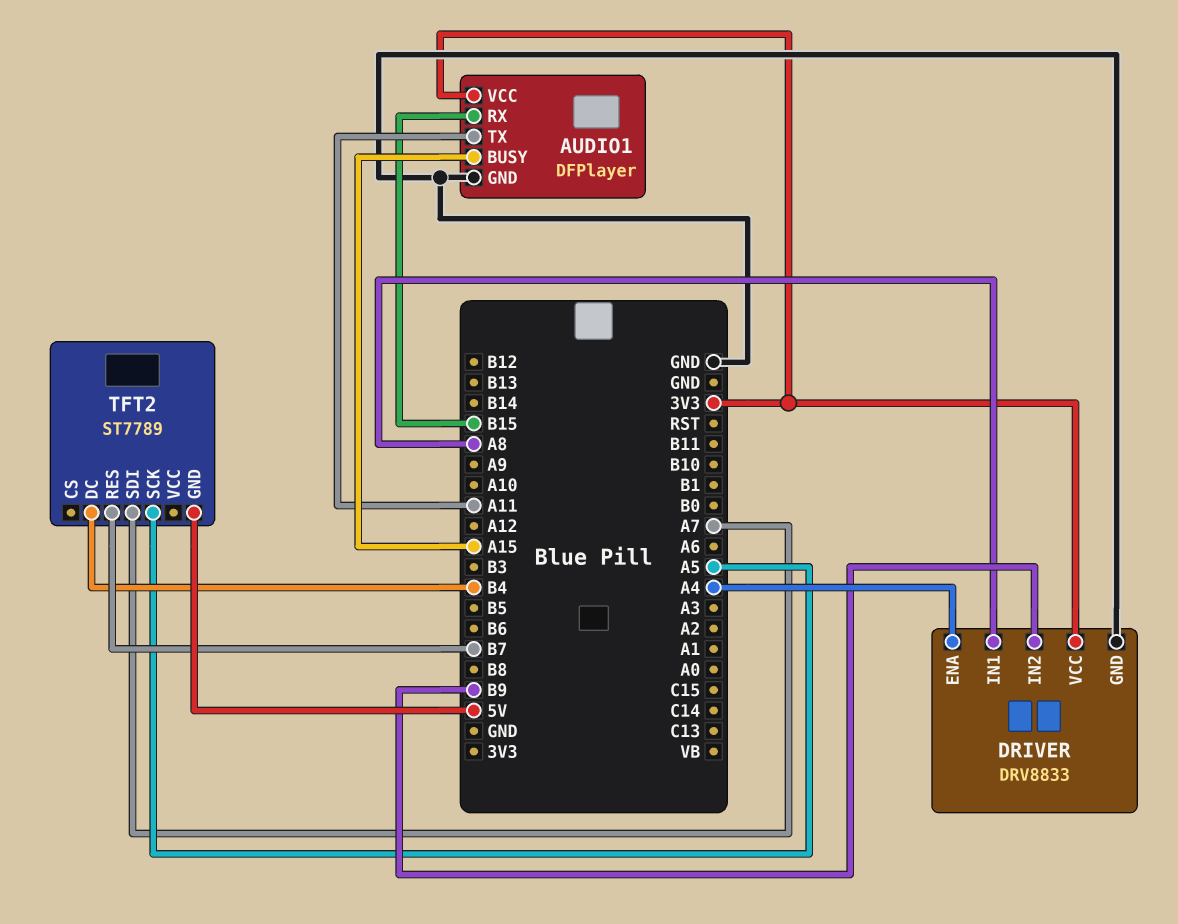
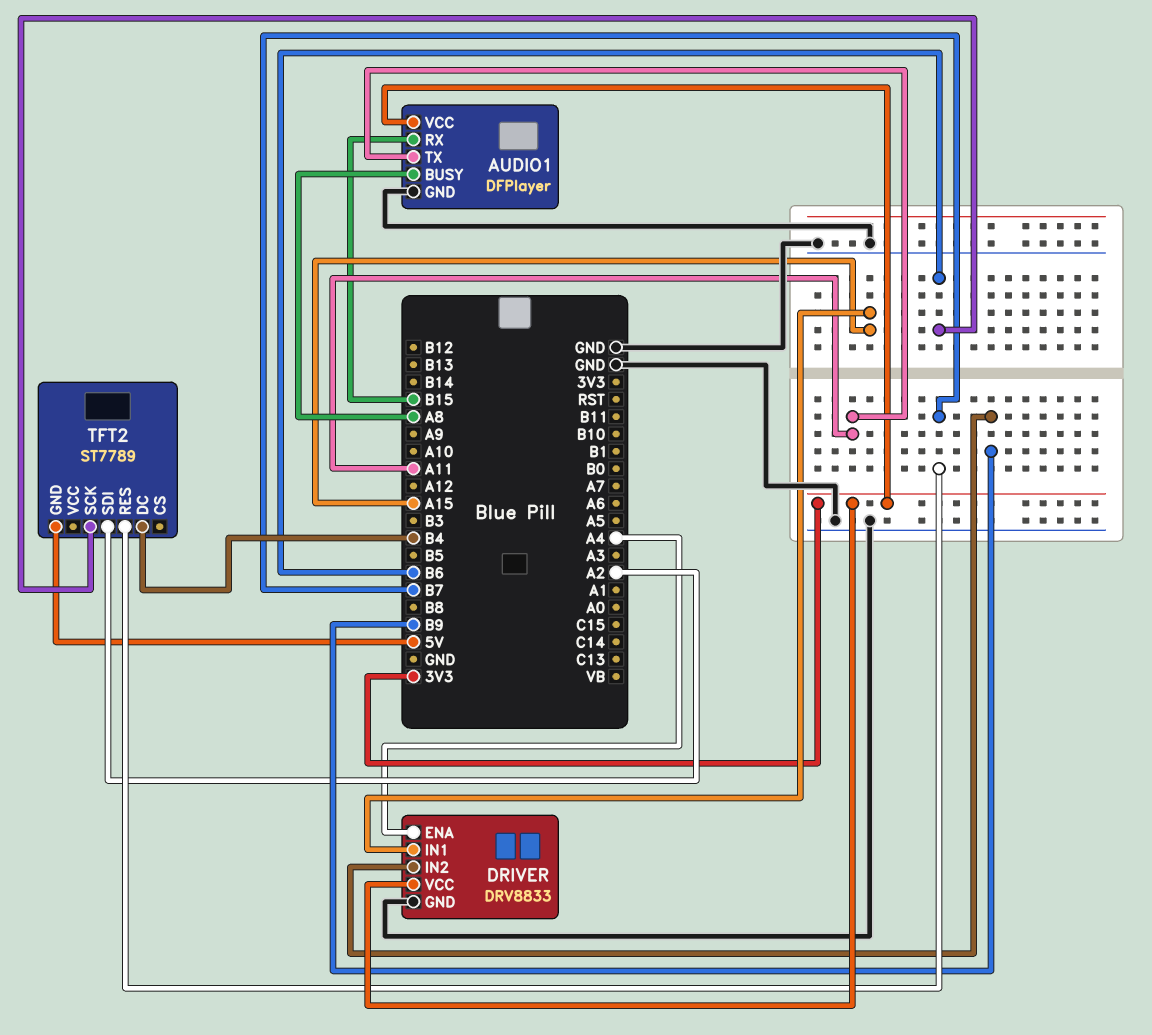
AUDIO1 pin BUSY: A15 -> A8
DRIVER pin IN1: A8 -> A15
TFT2 pin SCK: A5 -> B6
TFT2 pin SDI: A7 -> A2

